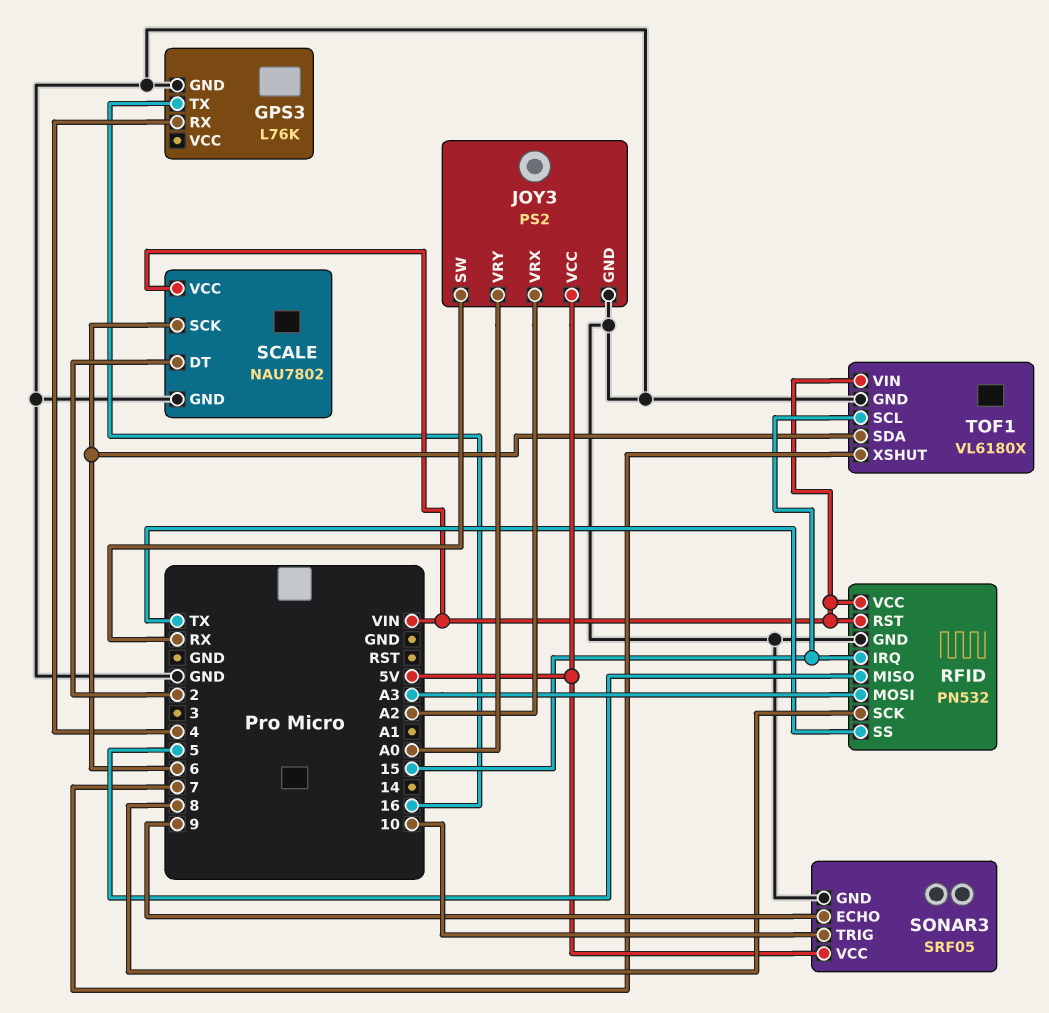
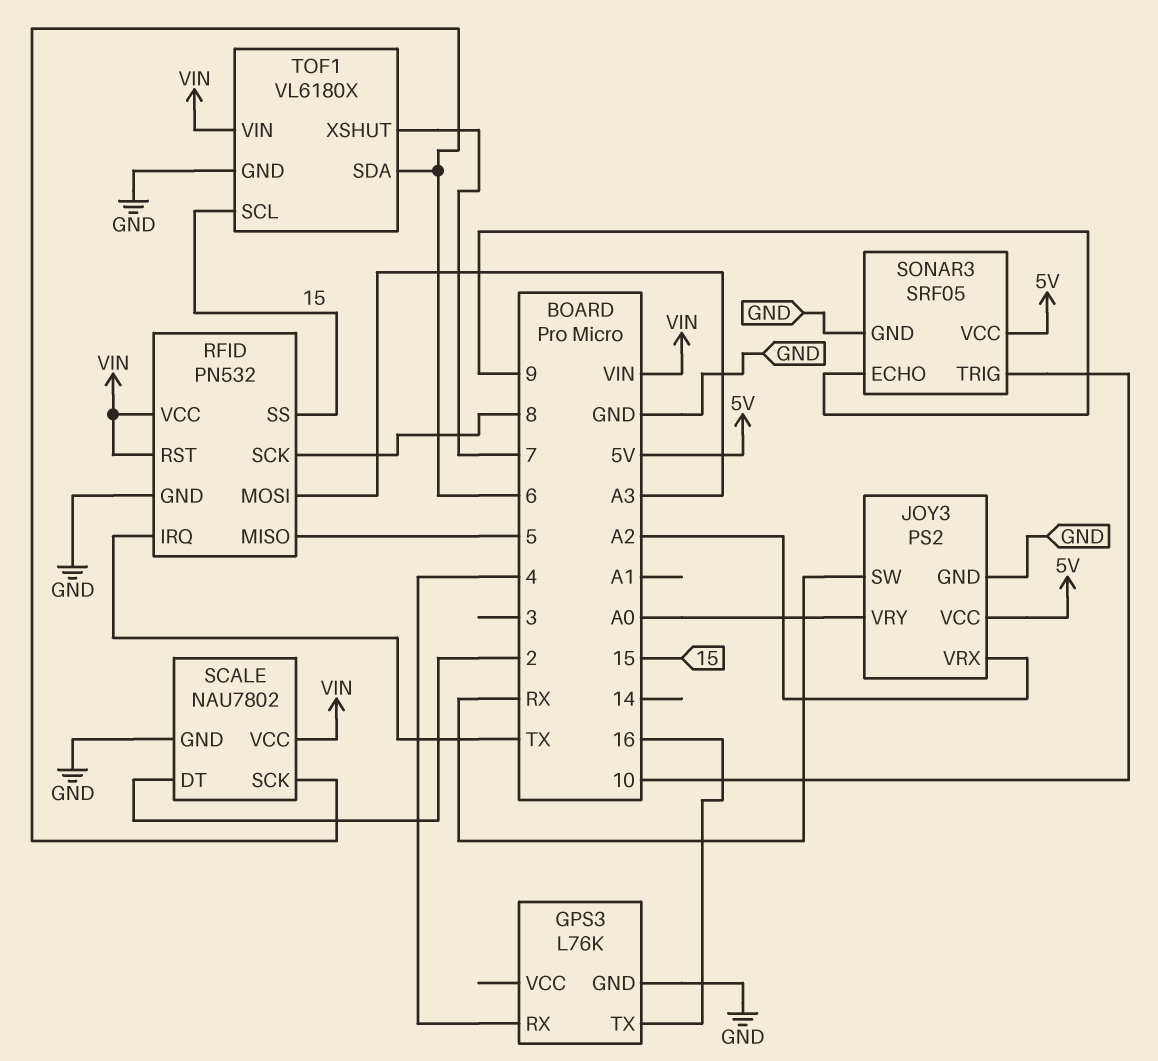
RFID pin IRQ: 15 -> TX
RFID pin SS: TX -> 15

